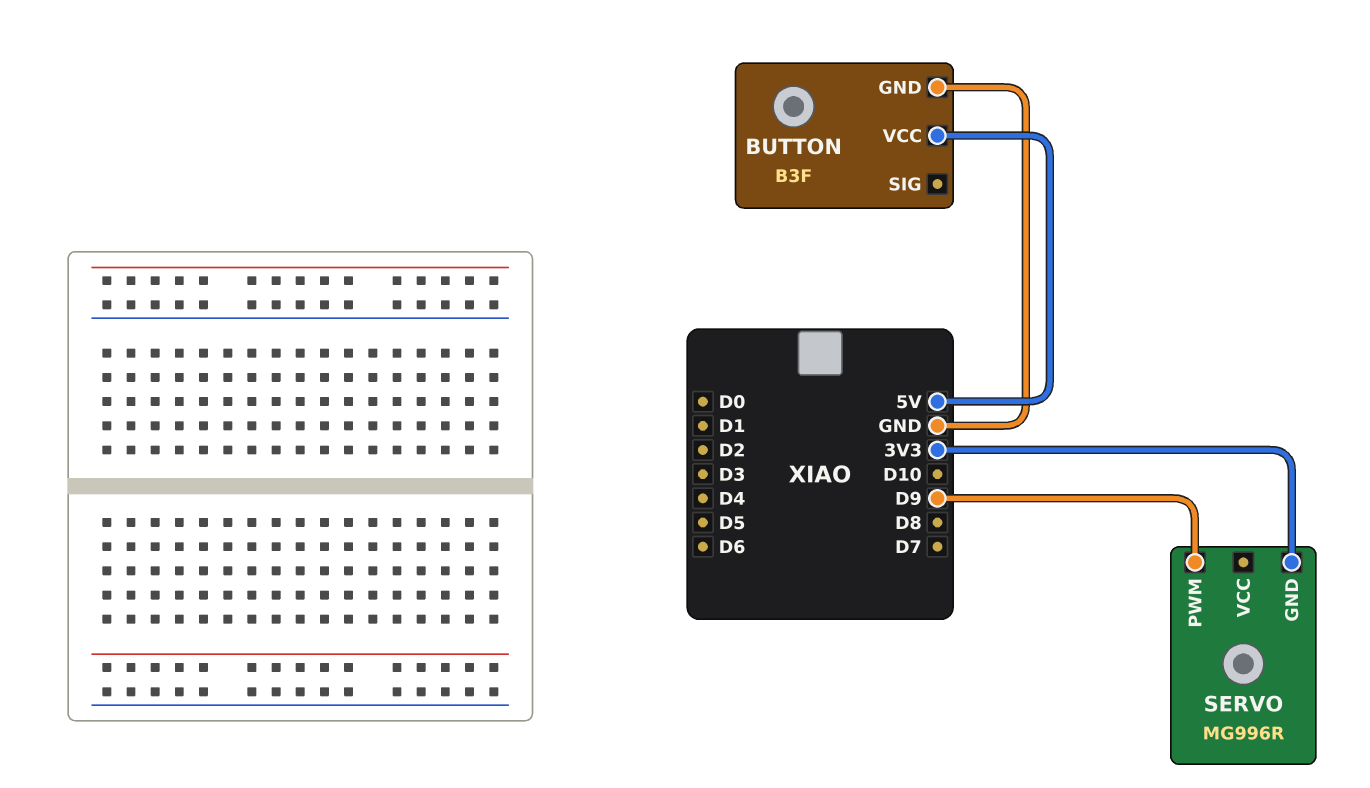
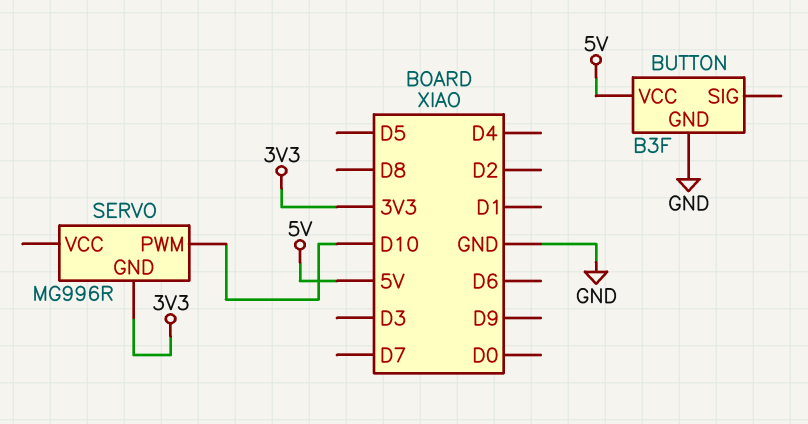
SERVO pin PWM: D9 -> D10

